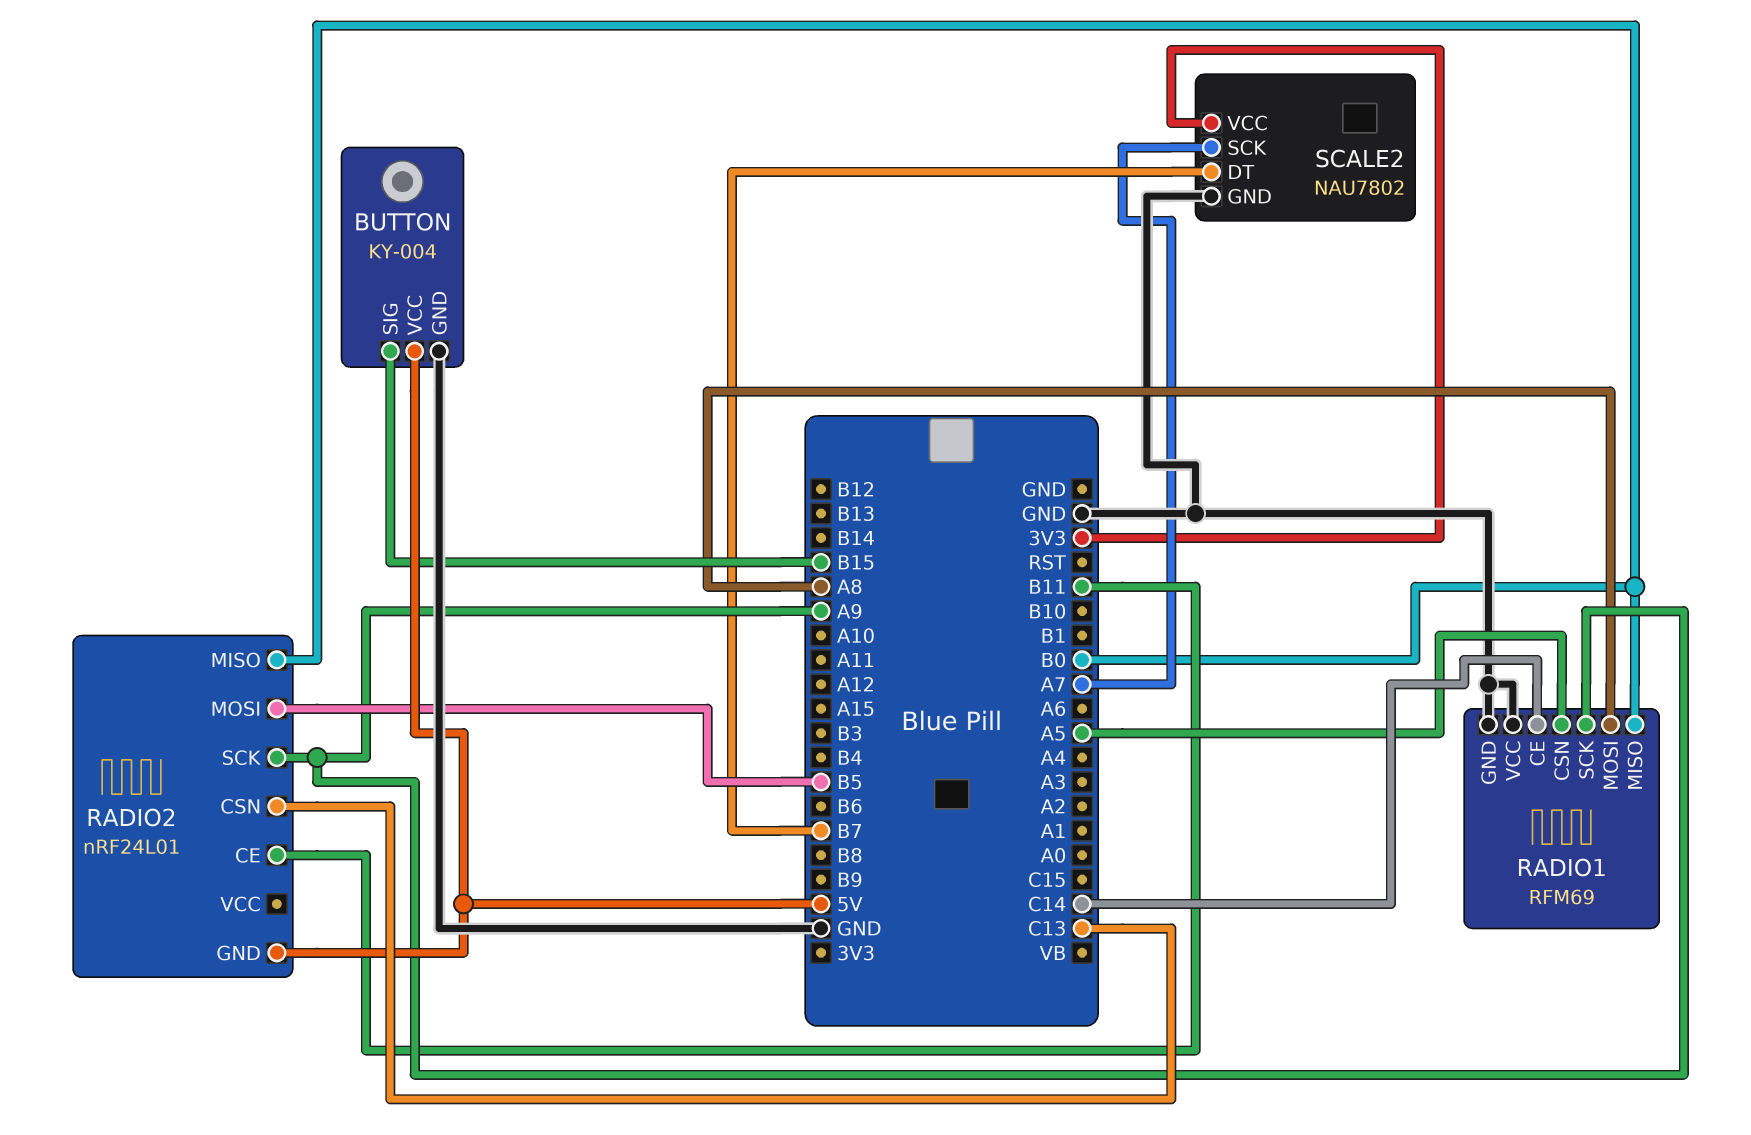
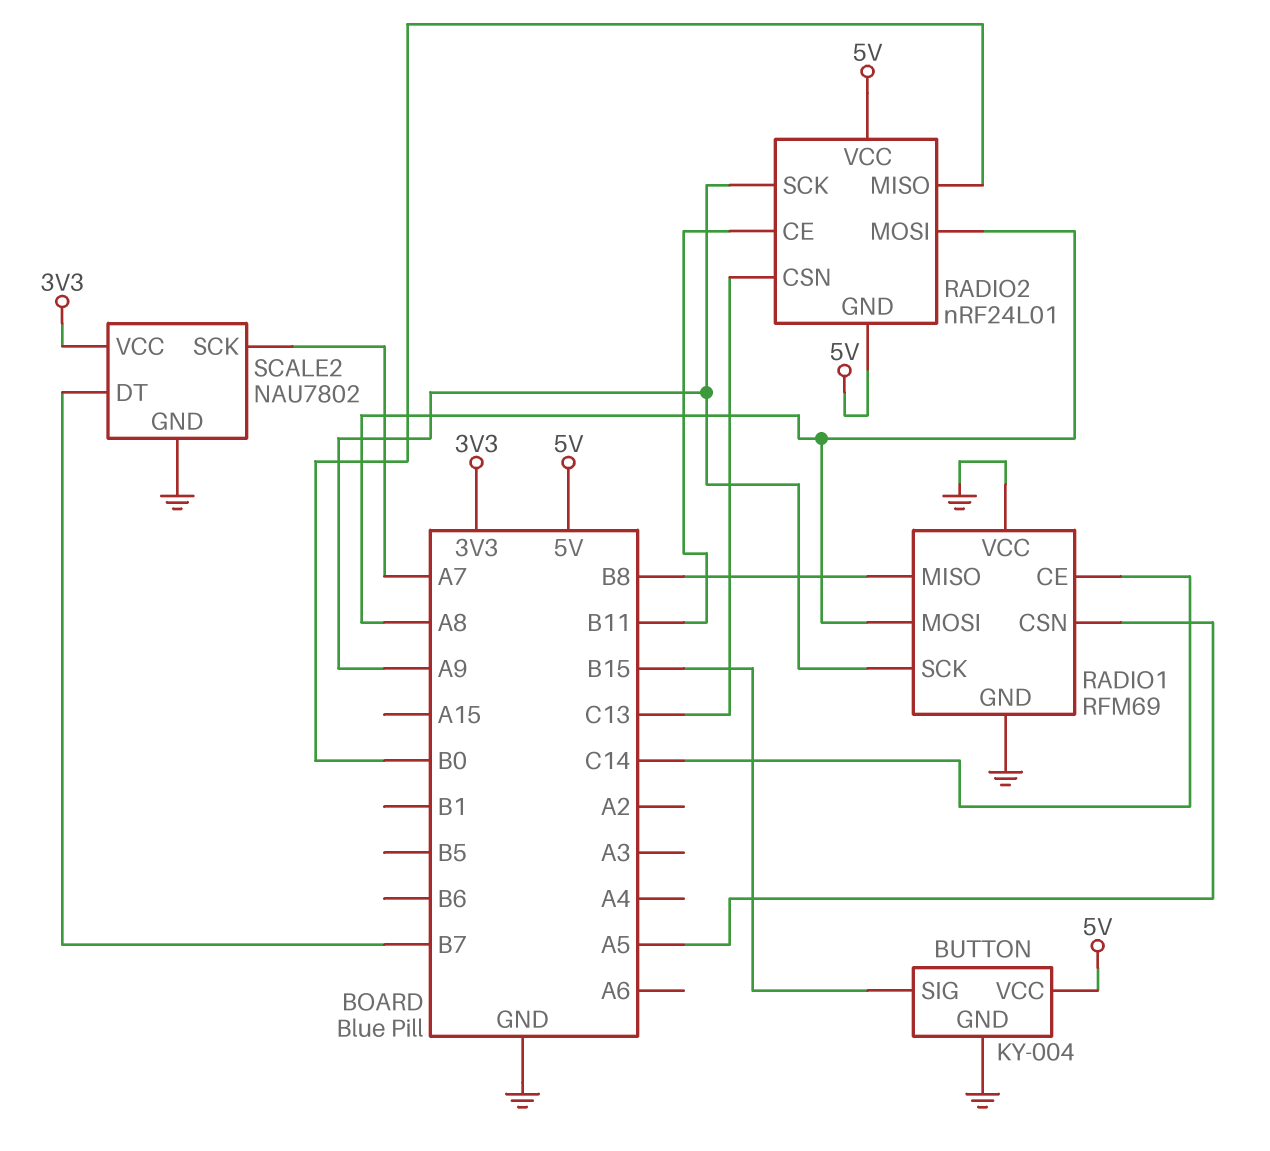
RADIO1 pin MISO: B0 -> B8
RADIO2 pin MOSI: B5 -> A8
RADIO2 pin VCC: none -> 5V

